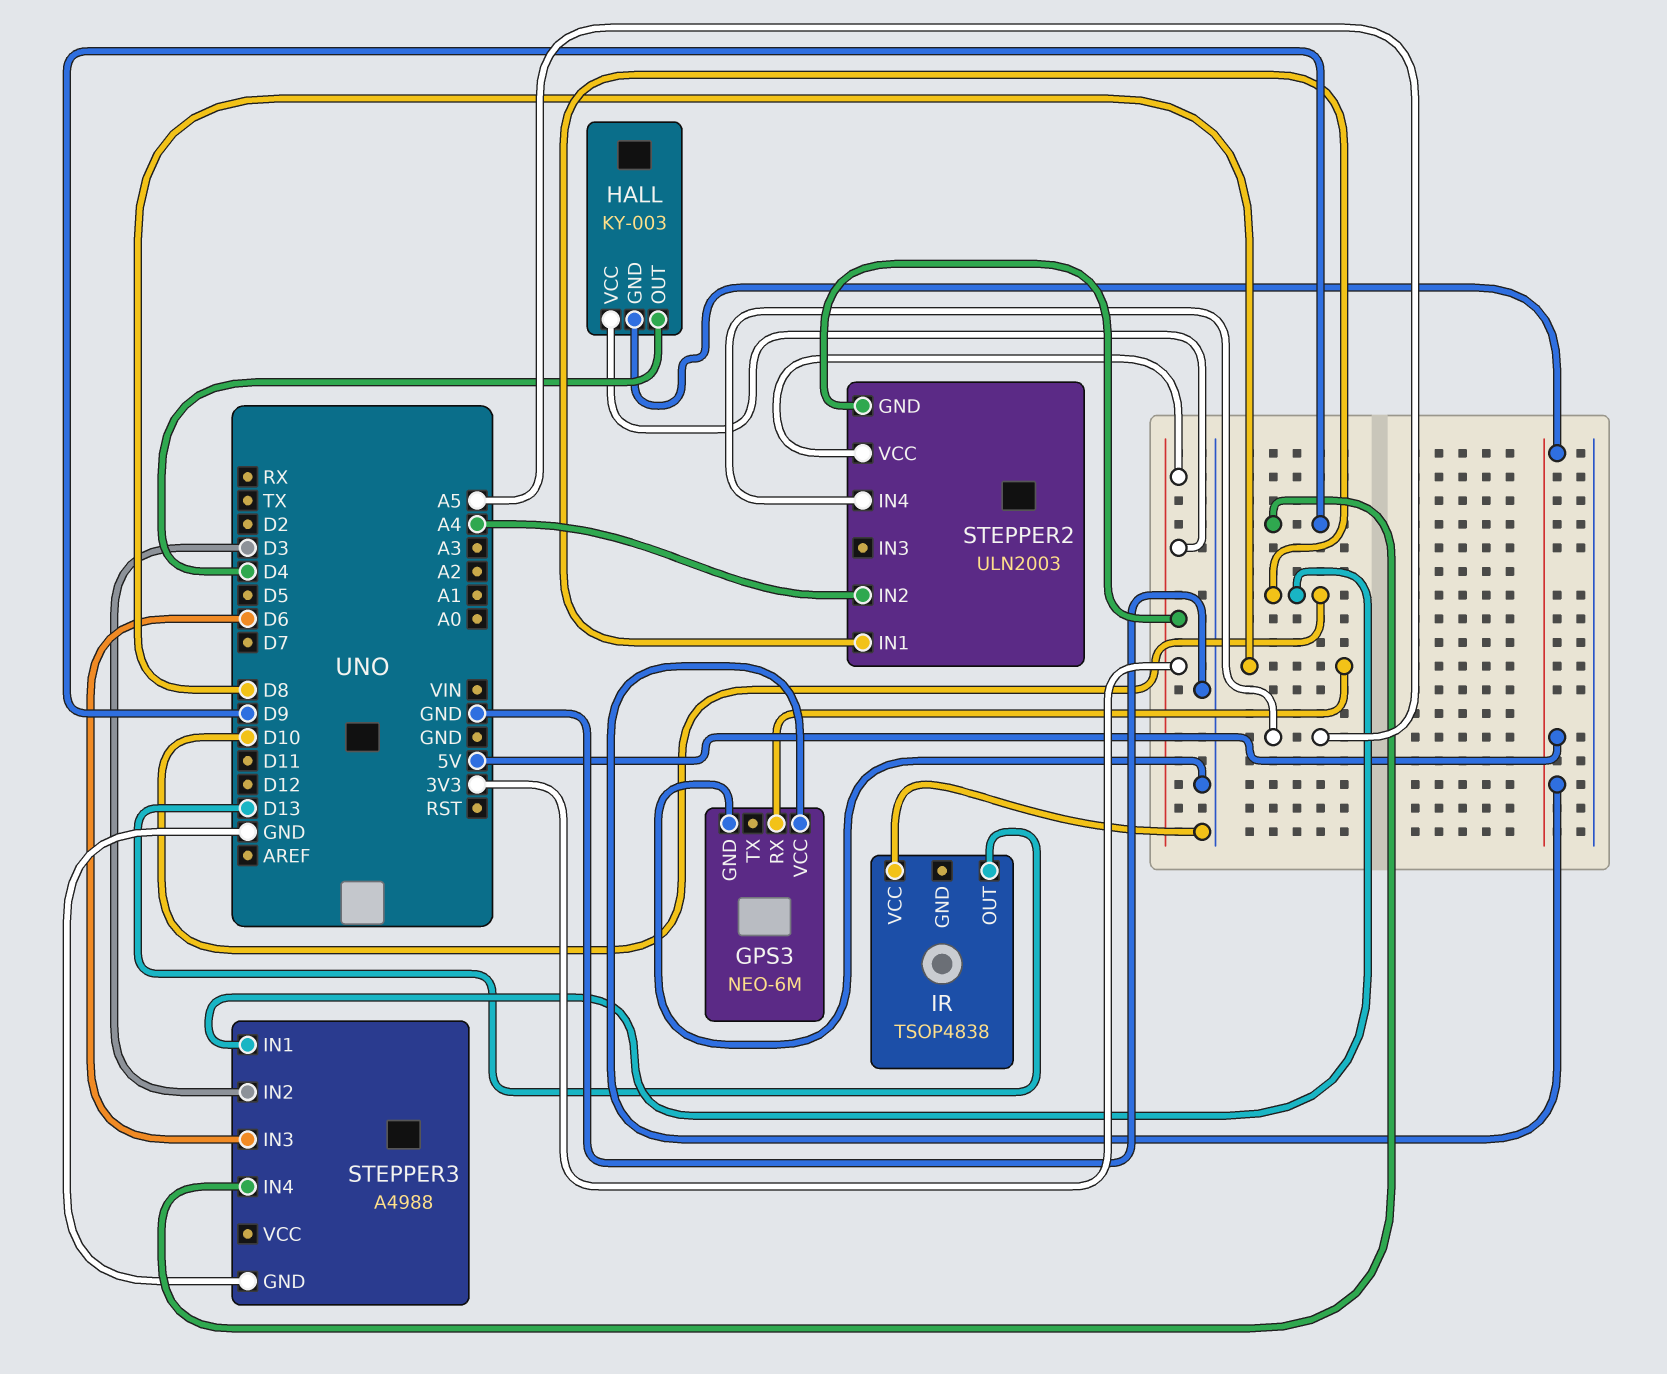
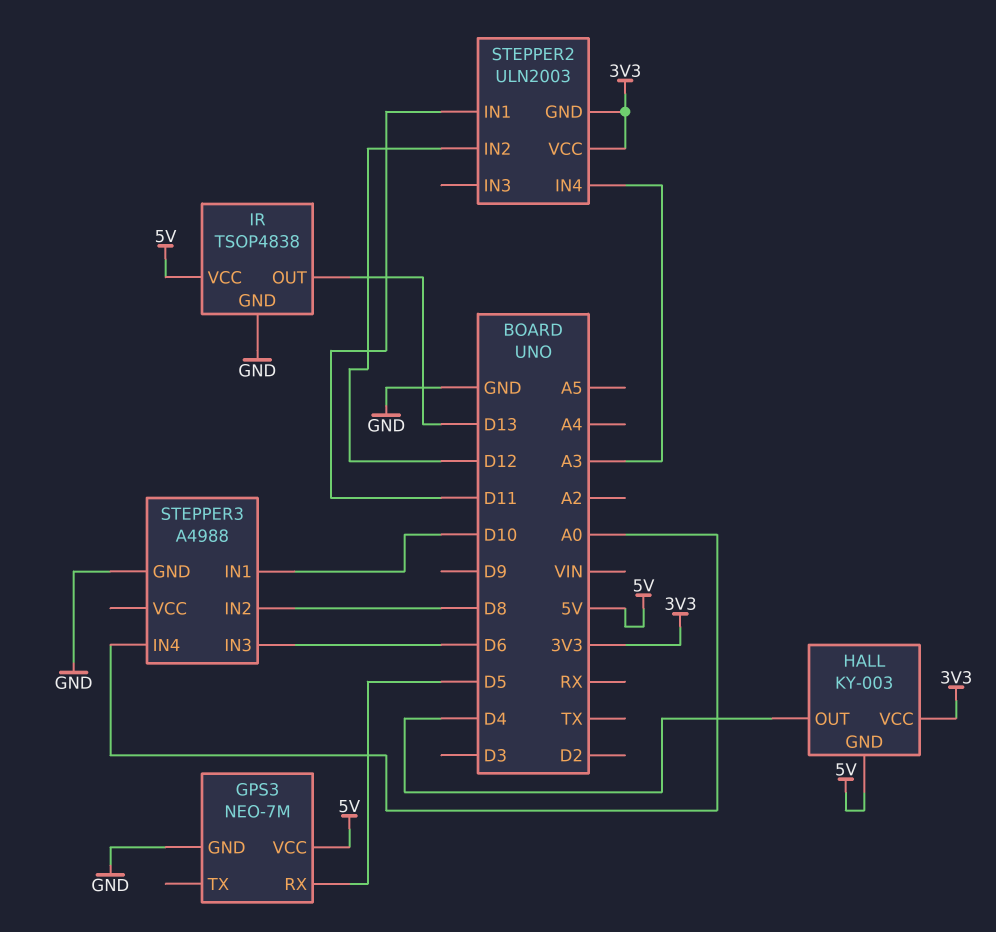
GPS3: NEO-6M -> NEO-7M
GPS3 pin RX: D8 -> D5
IR pin GND: none -> GND
IR pin VCC: GND -> 5V
STEPPER2 pin IN1: D10 -> D11
STEPPER2 pin IN2: A4 -> D12
STEPPER2 pin IN4: A5 -> A3
STEPPER3 pin IN2: D3 -> D8
STEPPER3 pin IN4: D9 -> A0

